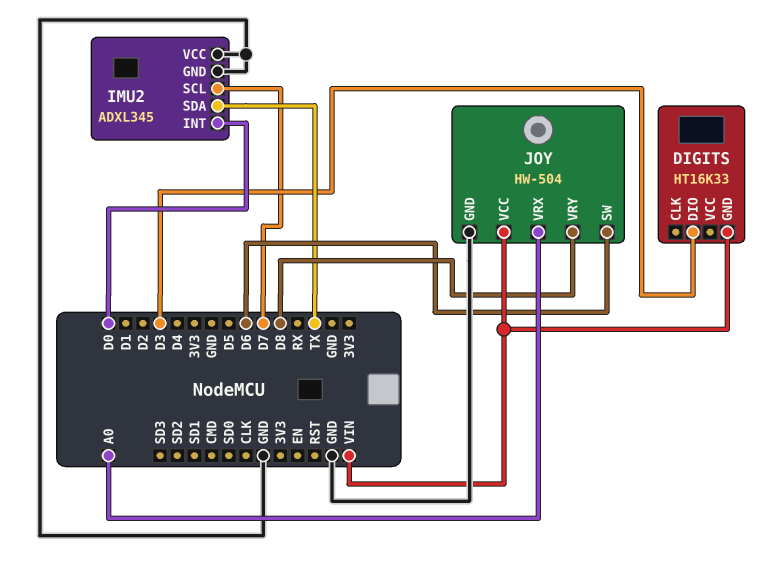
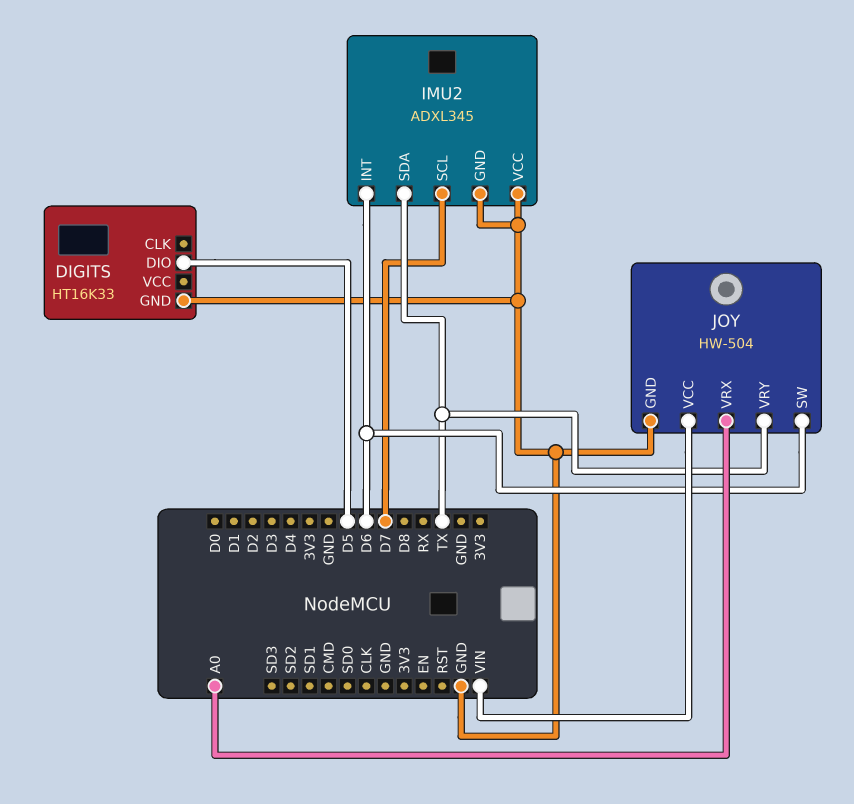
DIGITS pin DIO: D3 -> D5
DIGITS pin GND: VIN -> GND
IMU2 pin INT: D0 -> D6
JOY pin VRY: D8 -> TX

